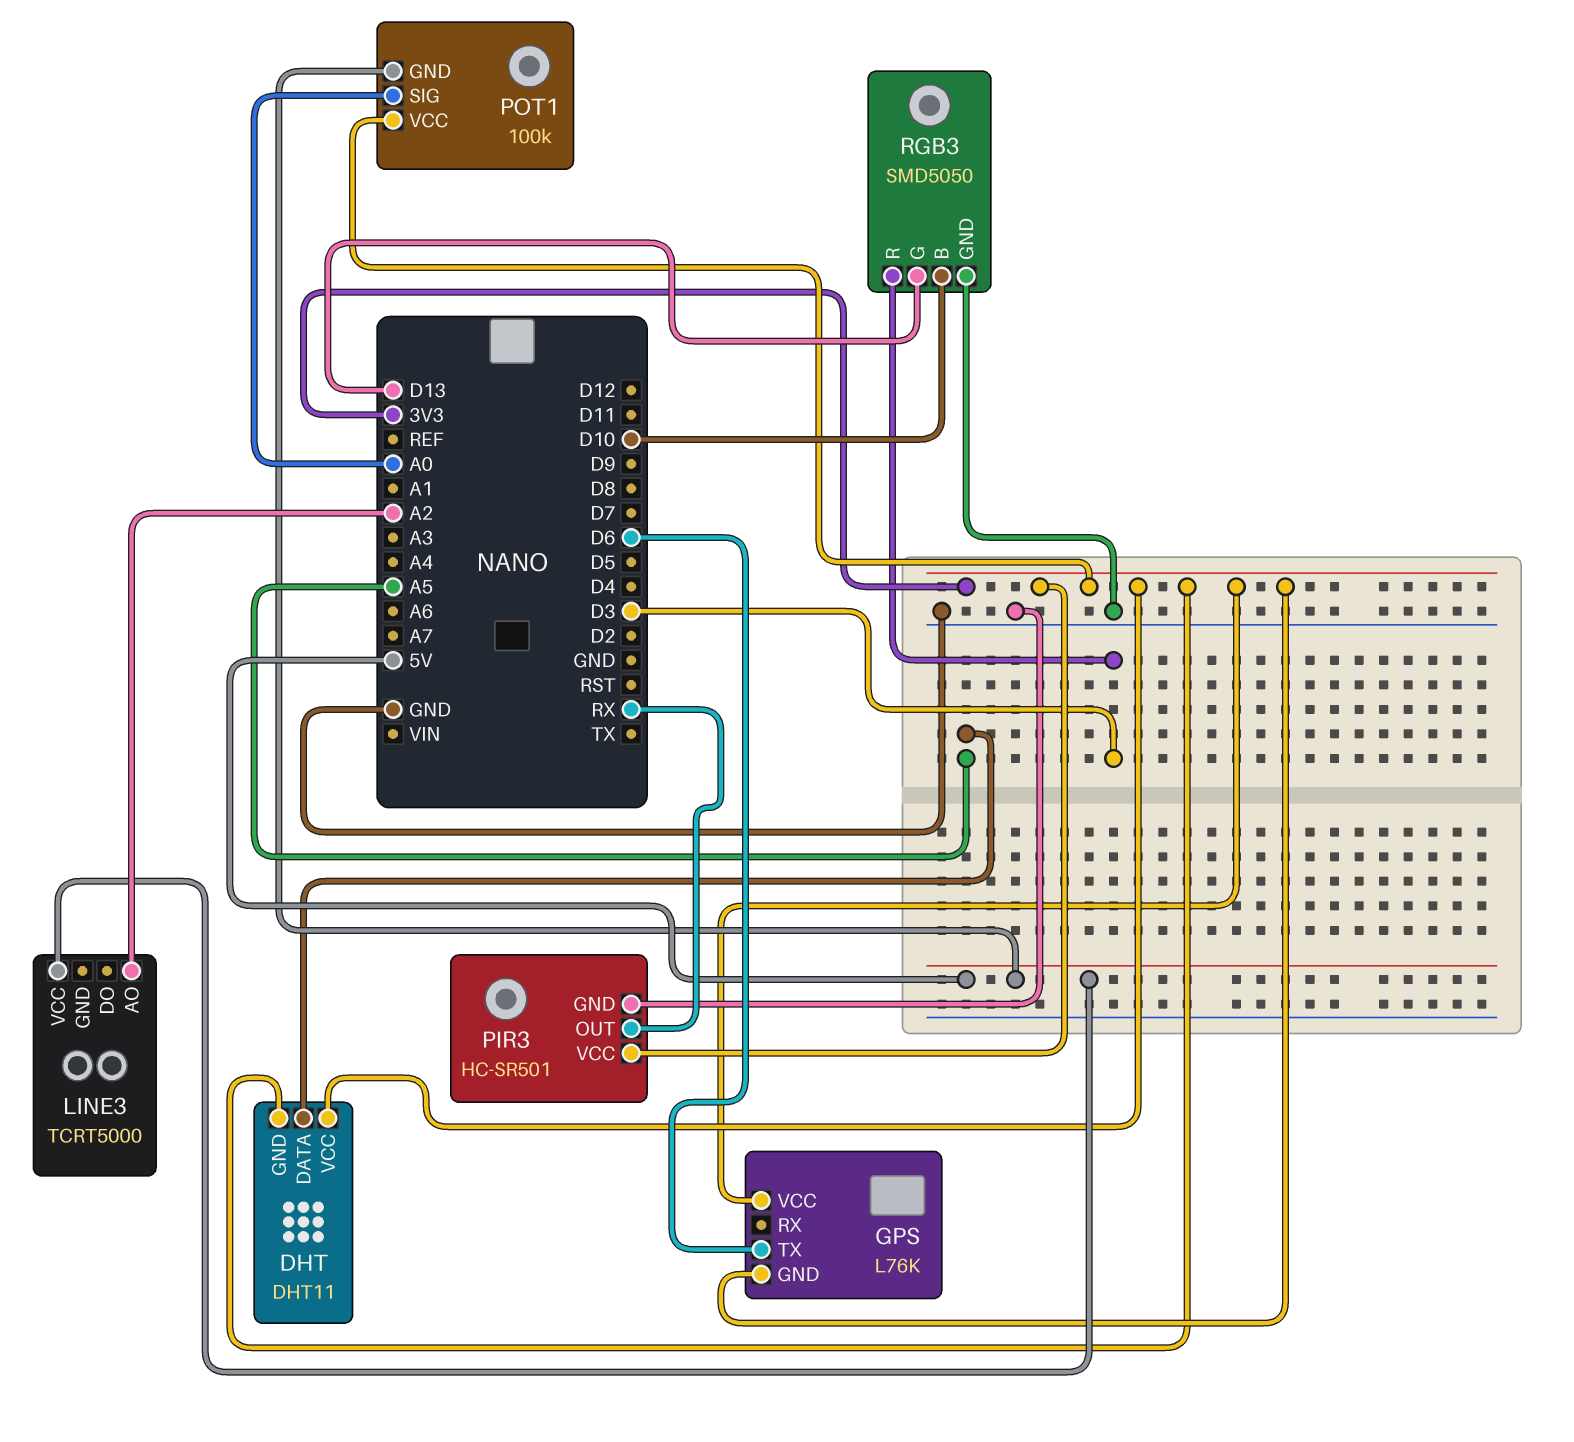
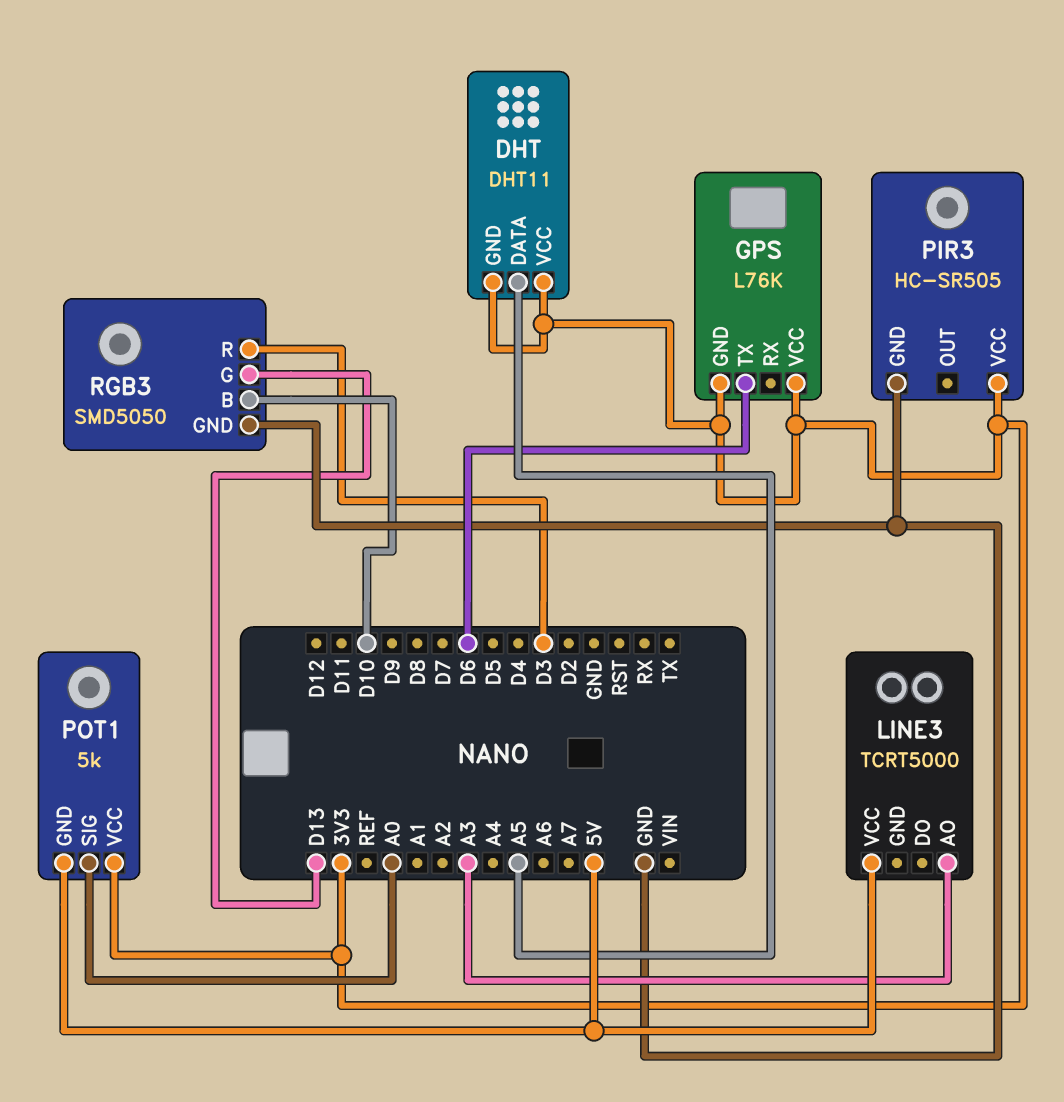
LINE3 pin AO: A2 -> A3
PIR3: HC-SR501 -> HC-SR505
PIR3 pin OUT: RX -> none
POT1: 100k -> 5k

